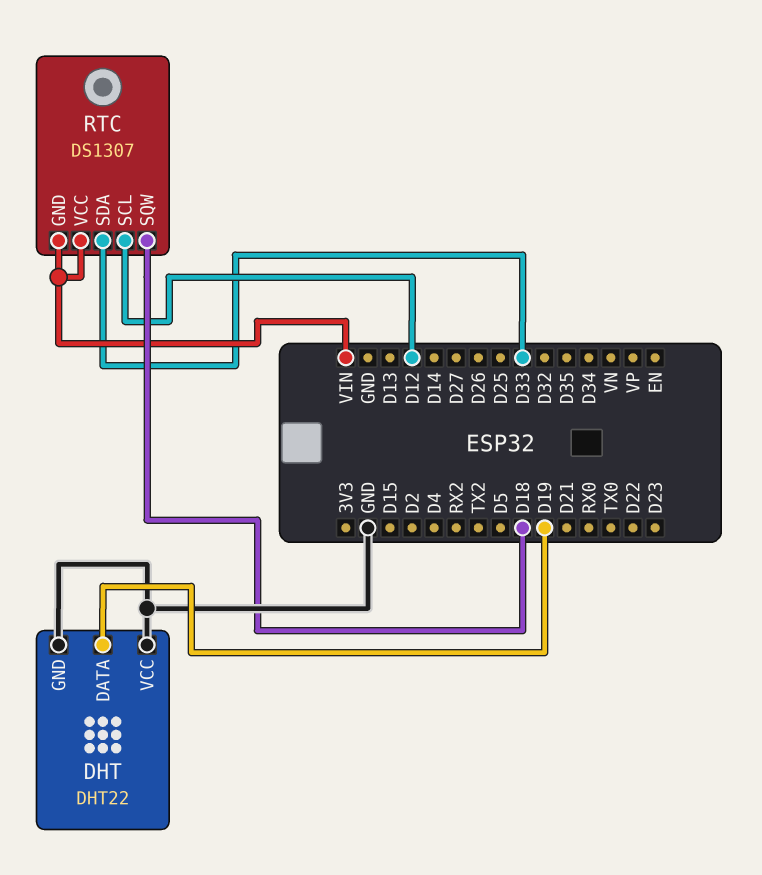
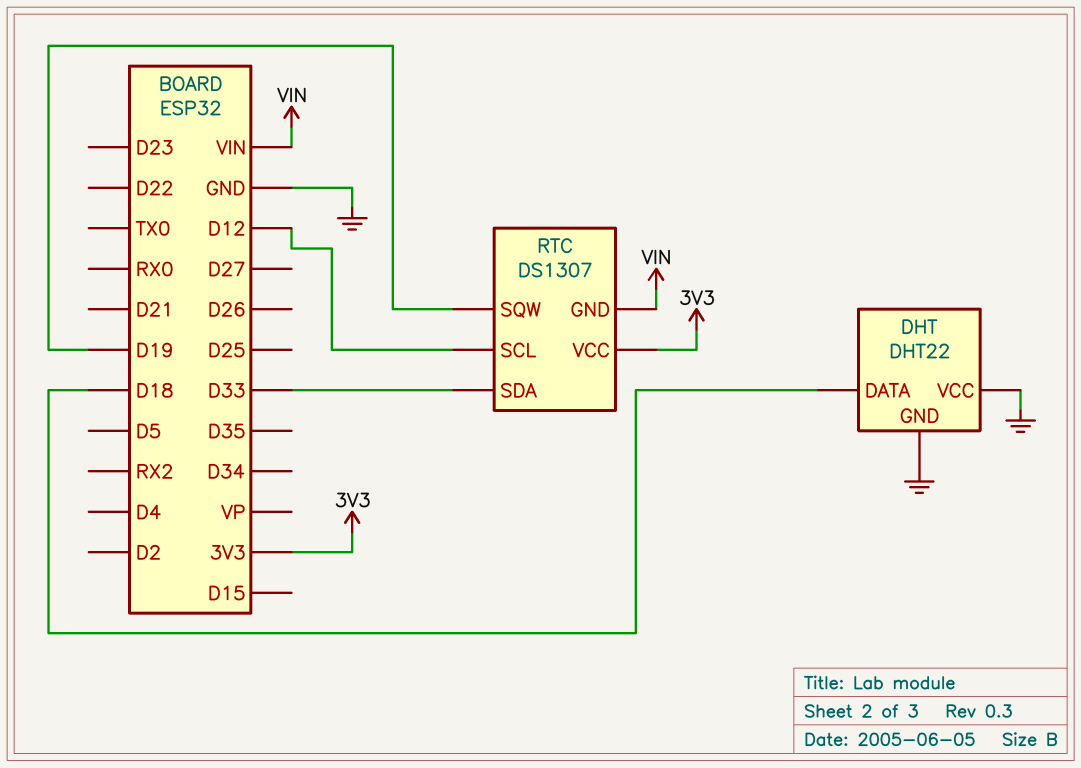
DHT pin DATA: D19 -> D18
RTC pin SQW: D18 -> D19
RTC pin VCC: VIN -> 3V3

